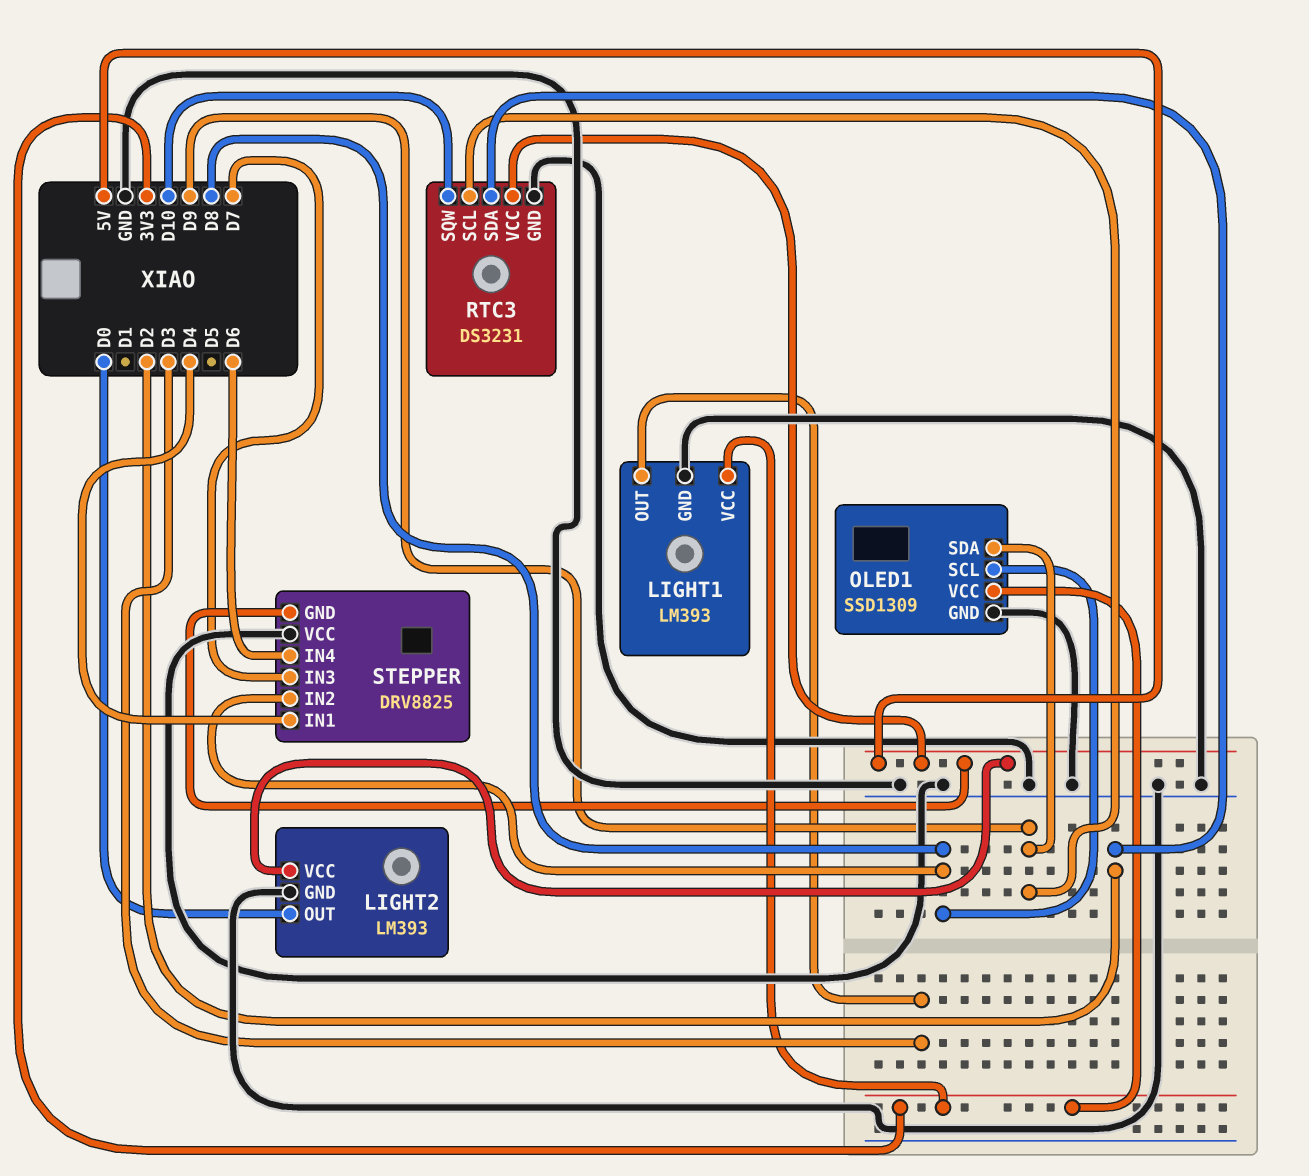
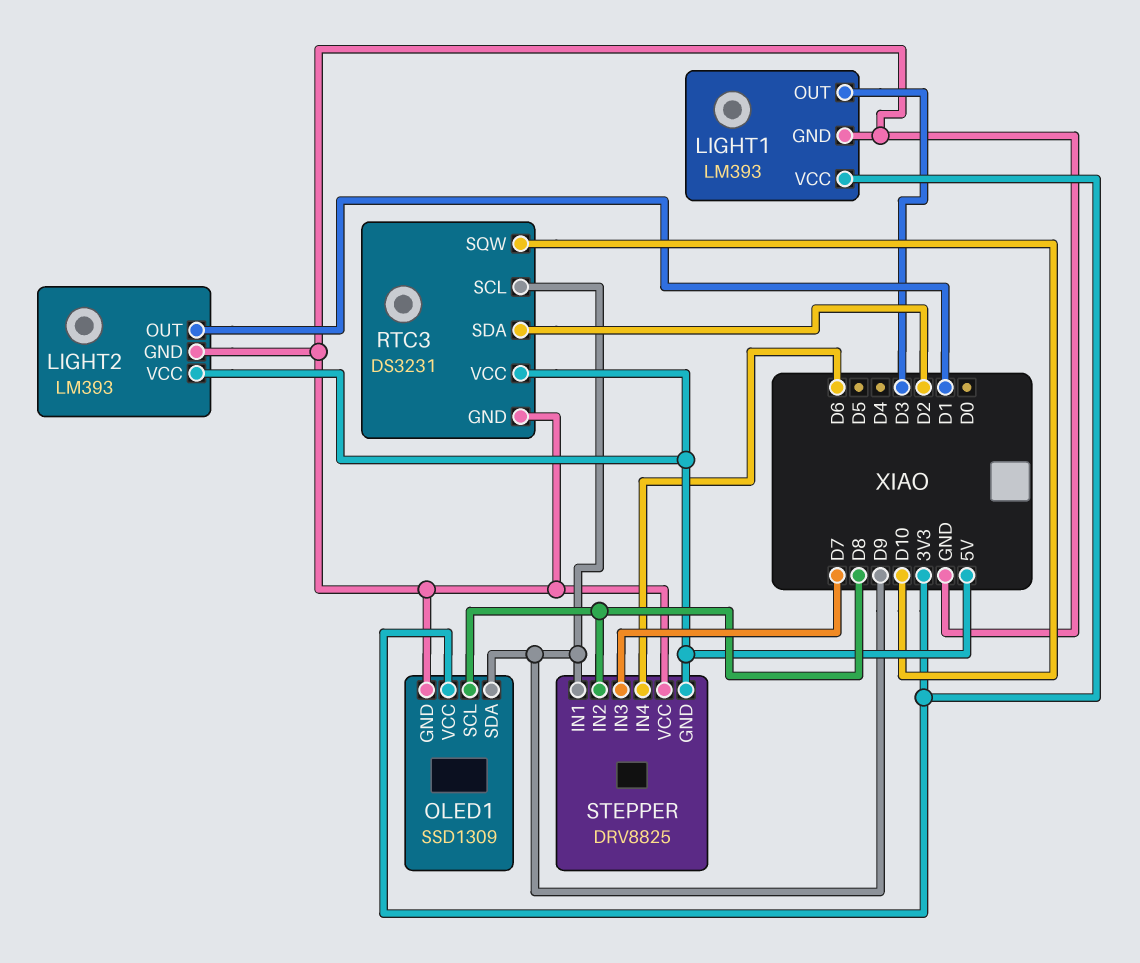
LIGHT2 pin OUT: D0 -> D1
STEPPER pin IN1: D4 -> D9

